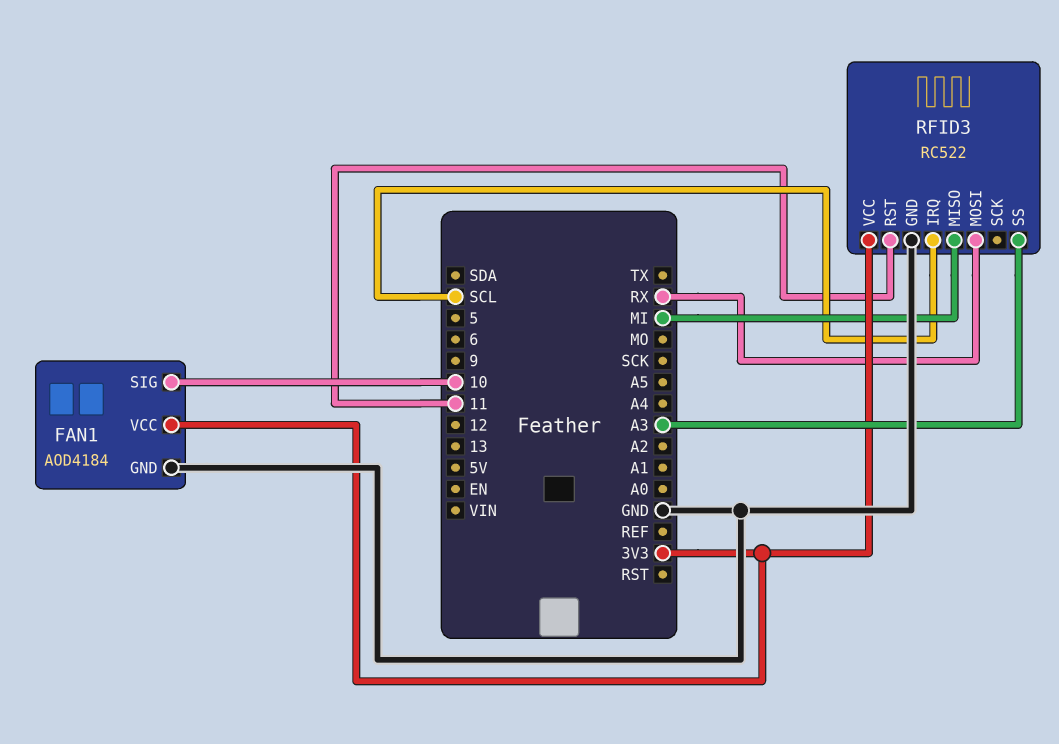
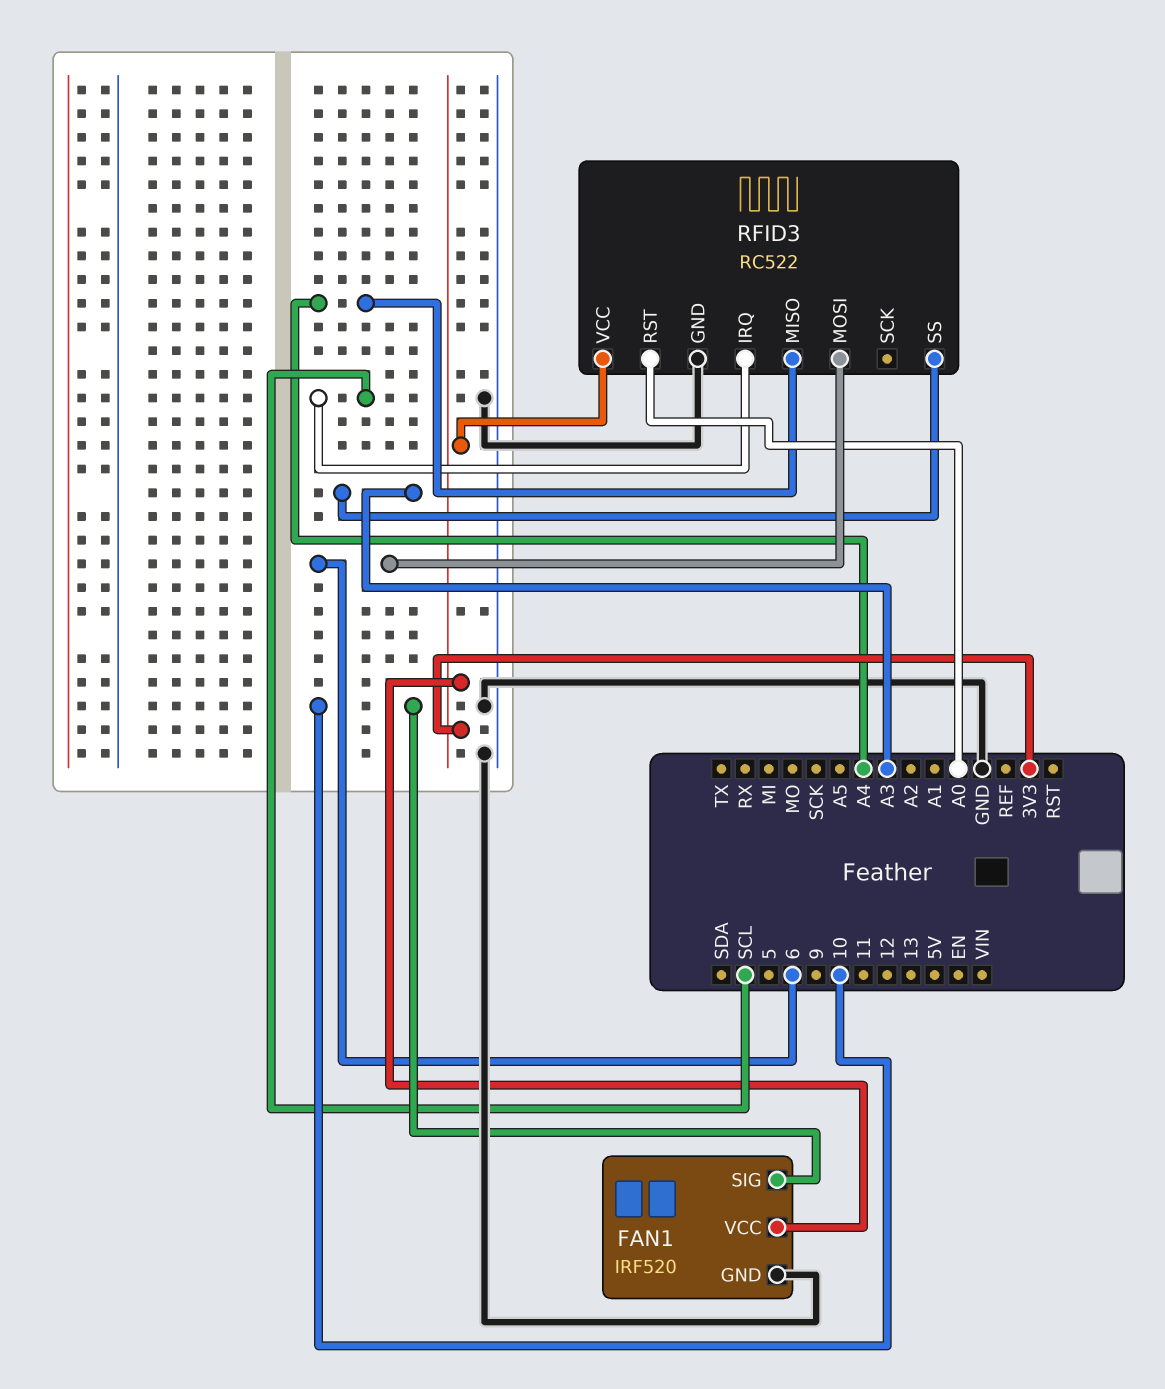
FAN1: AOD4184 -> IRF520
RFID3 pin MISO: MI -> A4
RFID3 pin MOSI: RX -> 6
RFID3 pin RST: 11 -> A0

